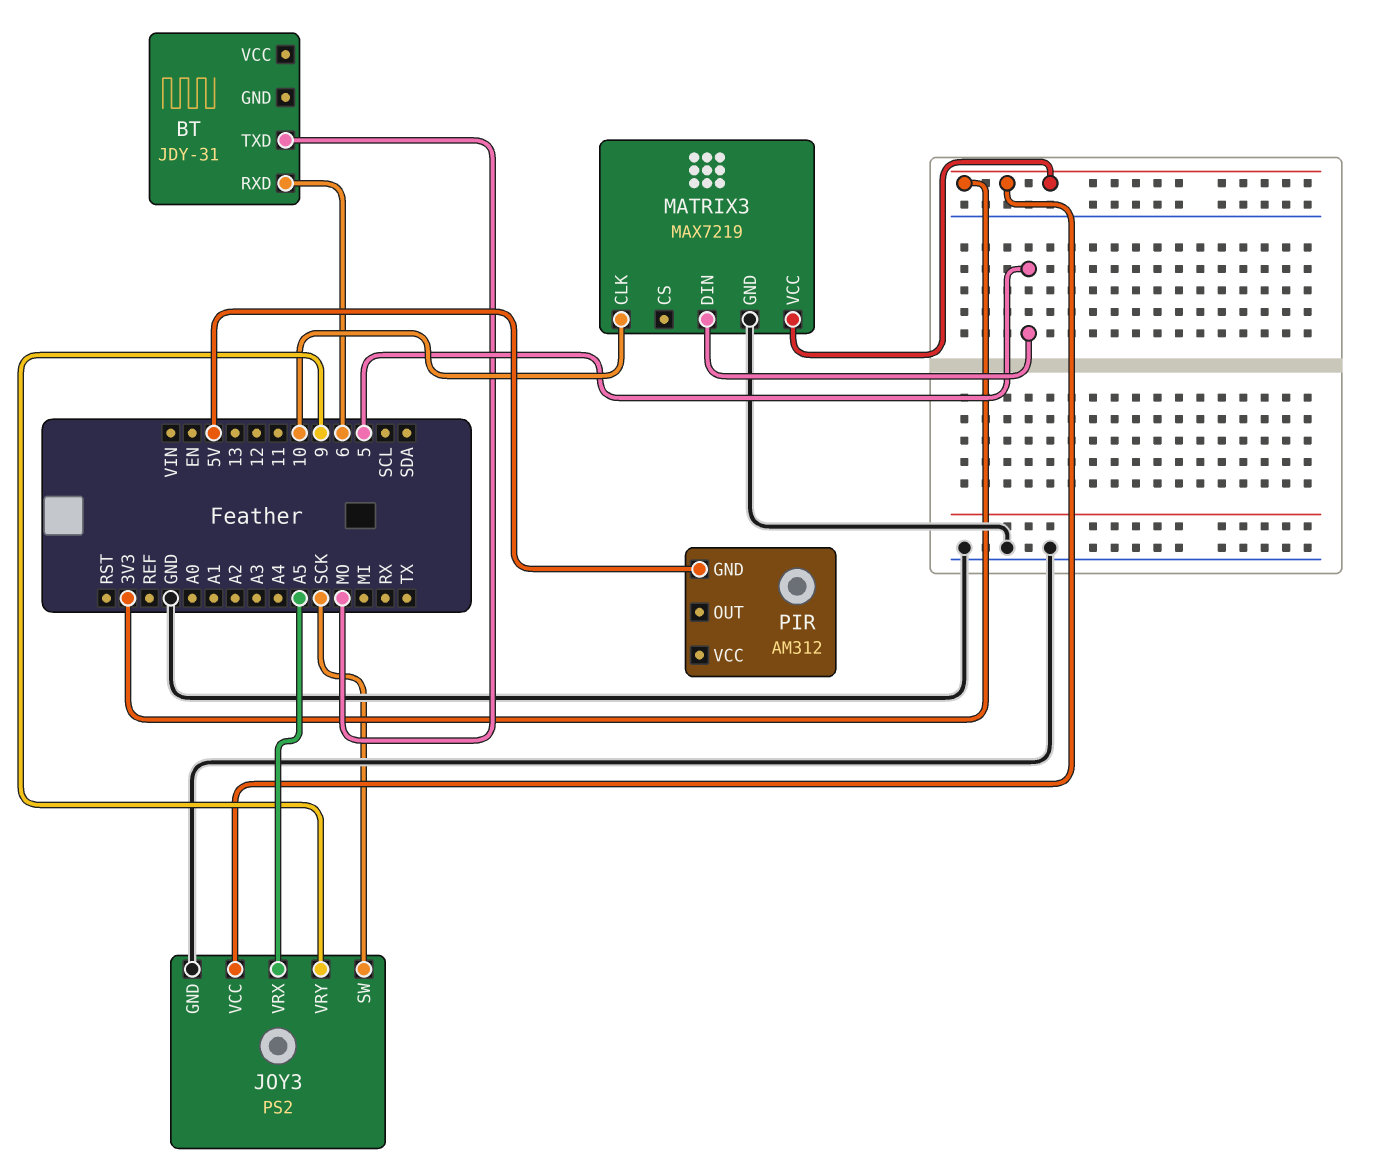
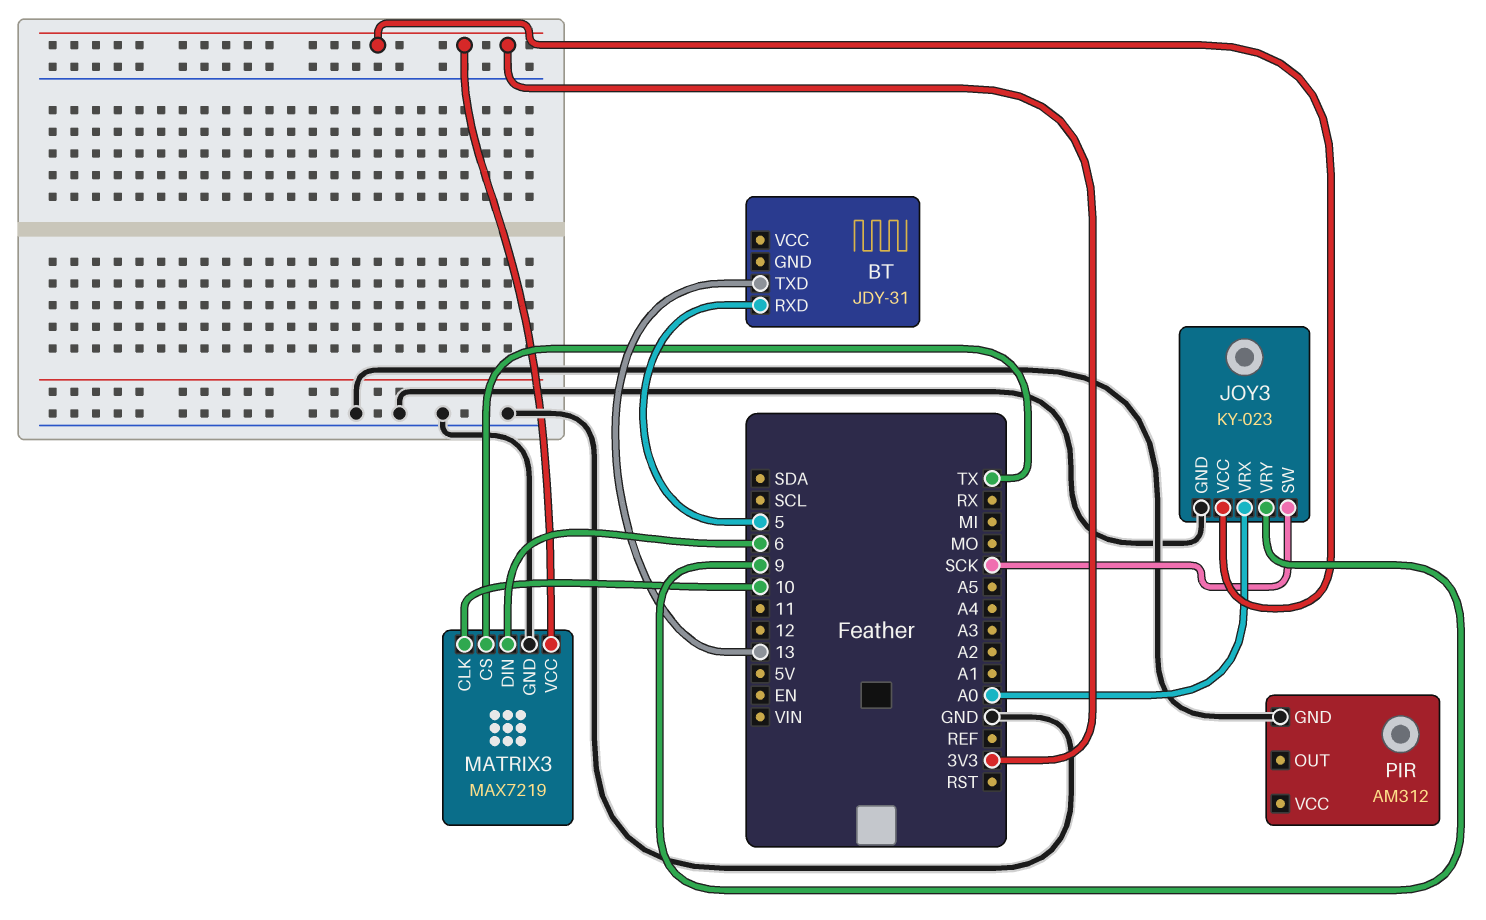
BT pin RXD: 6 -> 5
BT pin TXD: MO -> 13
JOY3: PS2 -> KY-023
JOY3 pin VRX: A5 -> A0
MATRIX3 pin CS: none -> TX
MATRIX3 pin DIN: 5 -> 6
PIR pin GND: 5V -> GND

